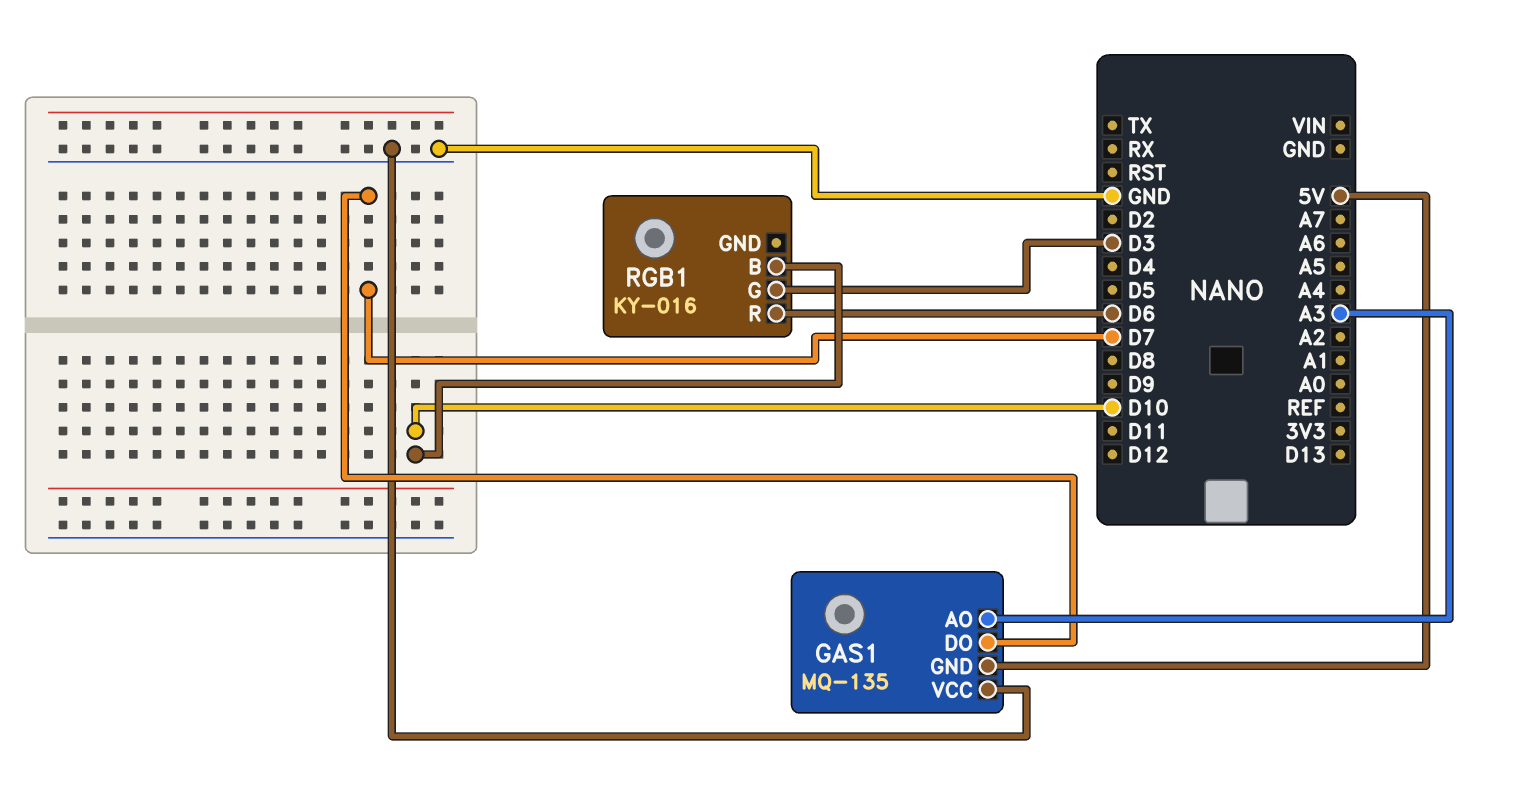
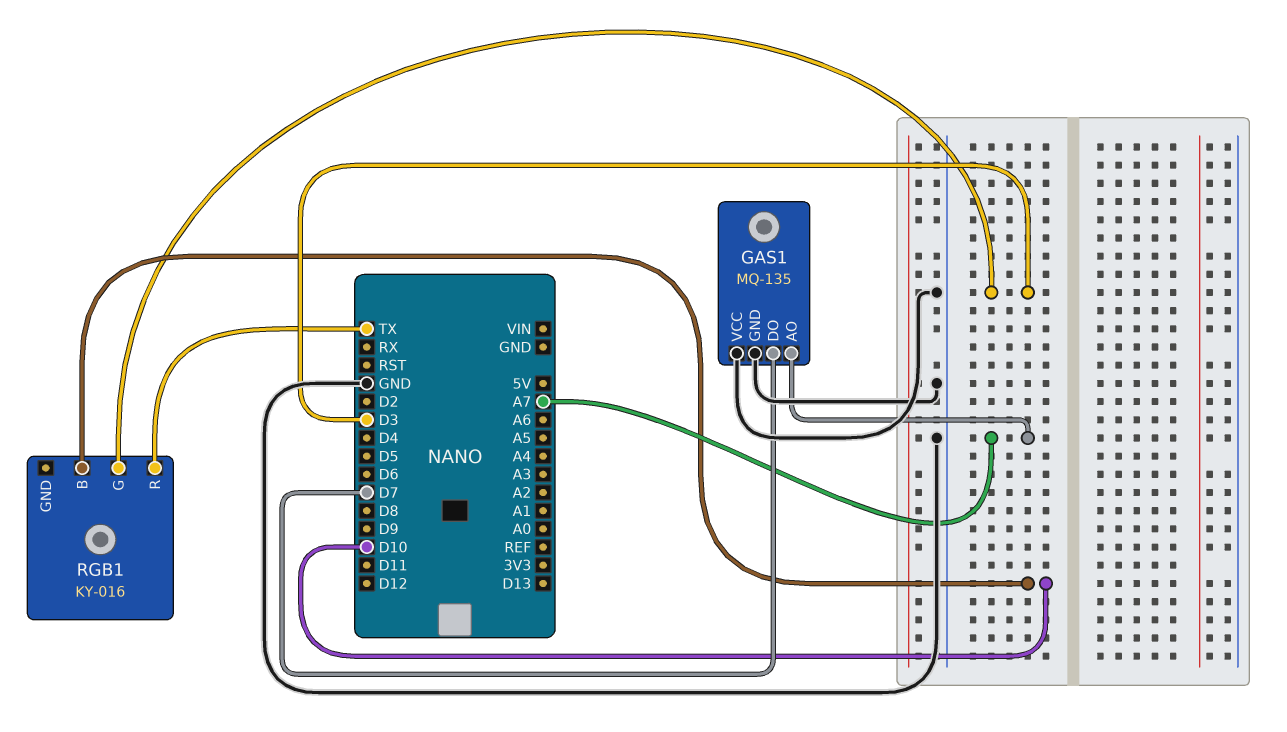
GAS1 pin AO: A3 -> A7
GAS1 pin GND: 5V -> GND
RGB1 pin R: D6 -> TX

